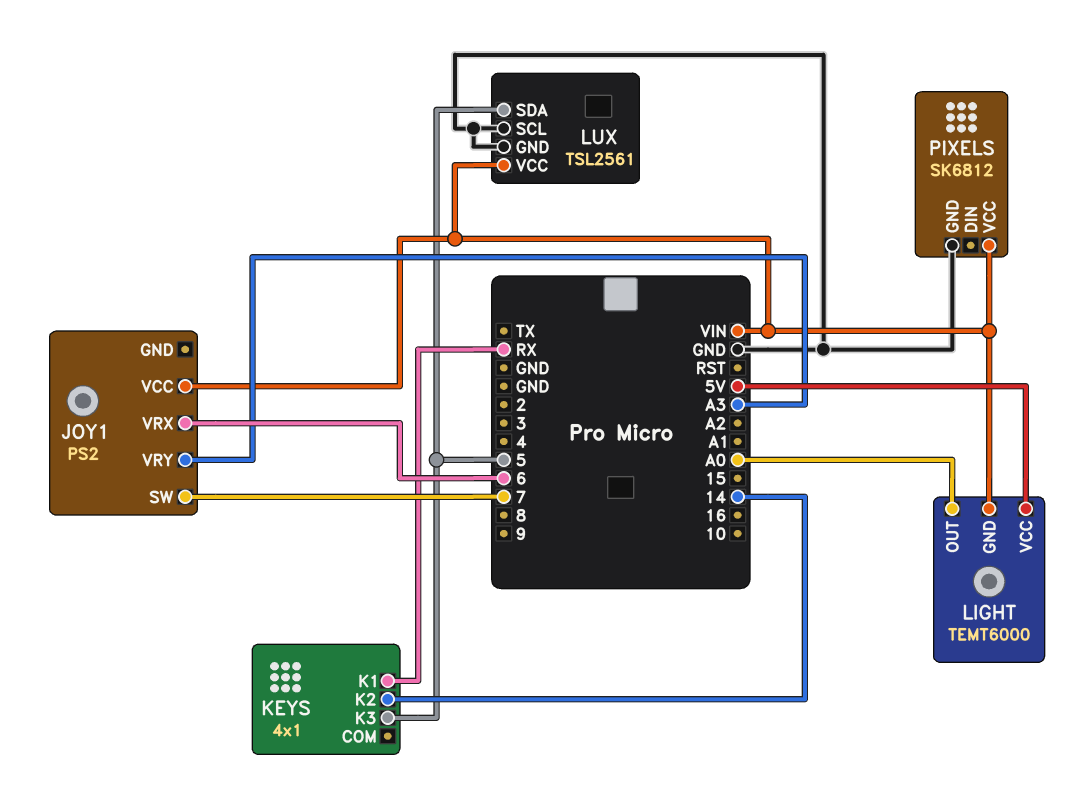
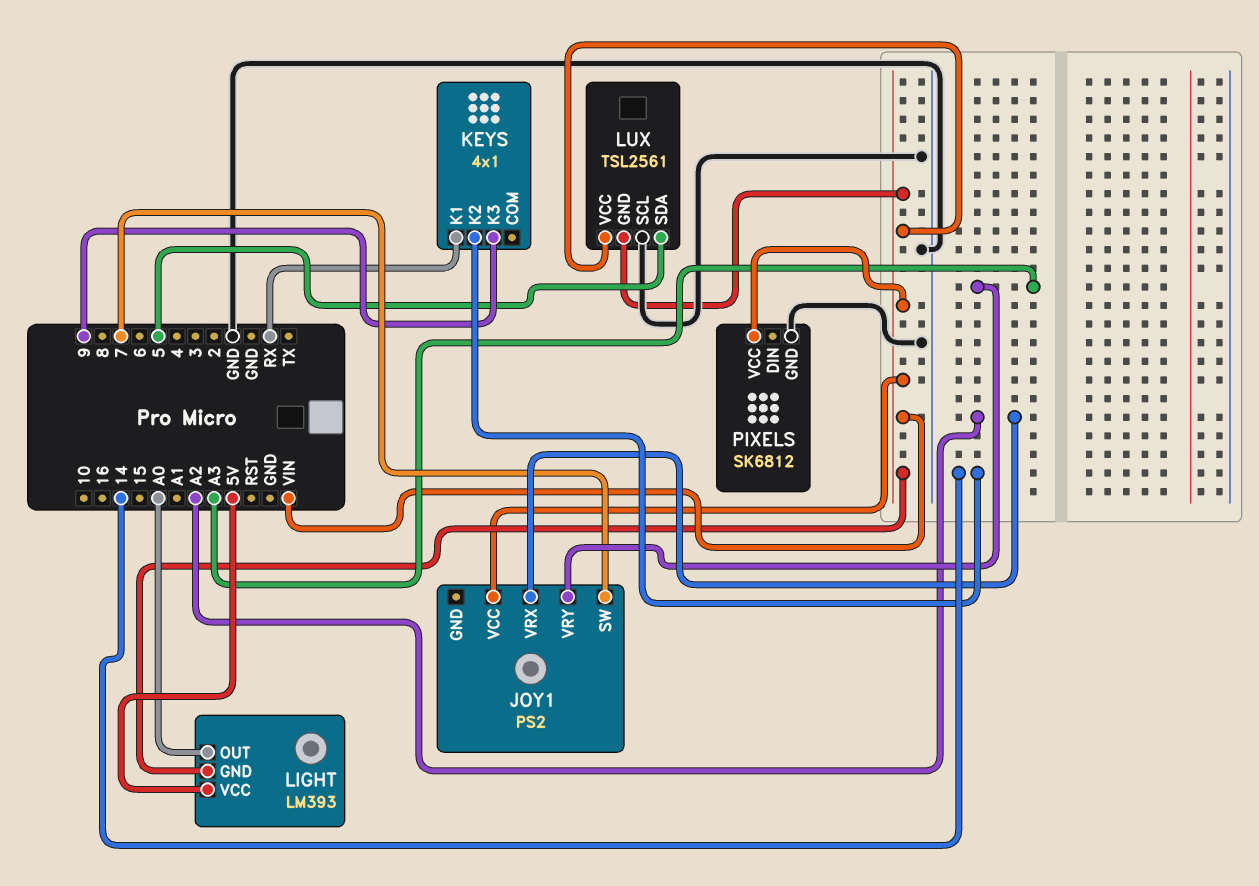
JOY1 pin VRX: 6 -> A2
KEYS pin K3: 5 -> 9
LIGHT: TEMT6000 -> LM393
LUX pin GND: GND -> VIN

